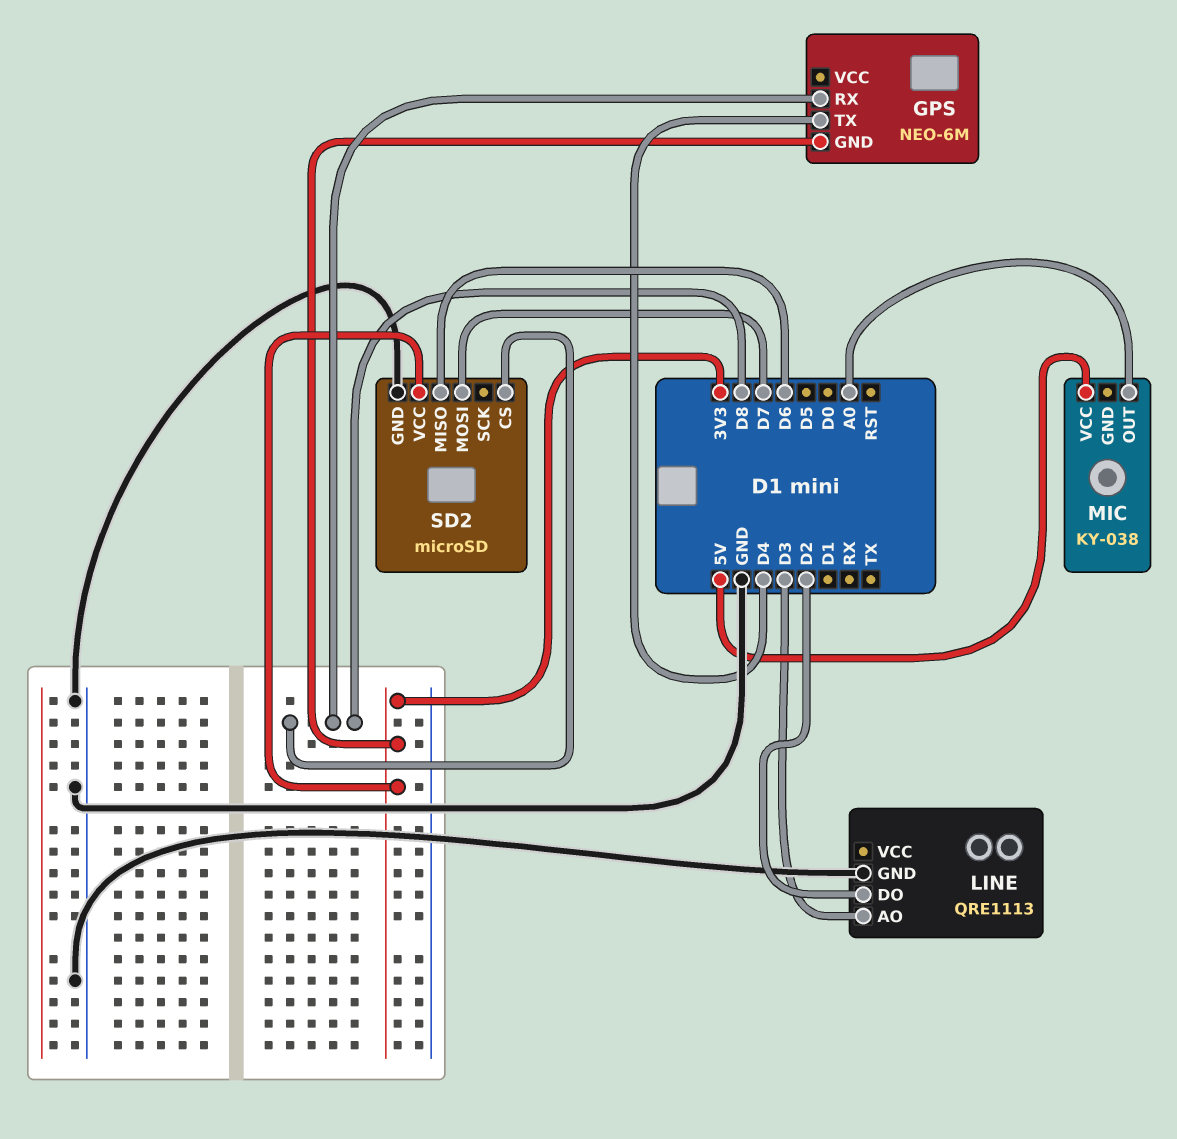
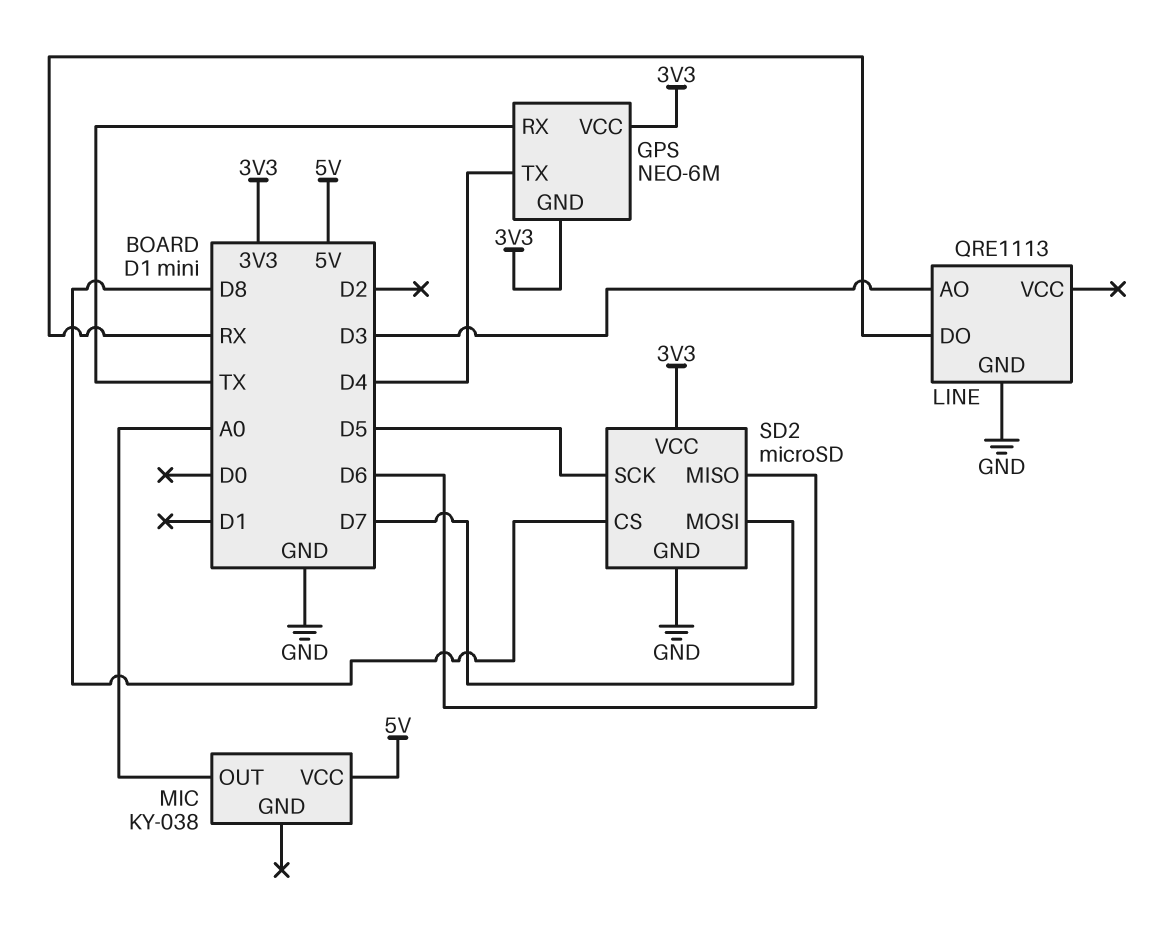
GPS pin RX: D8 -> TX
GPS pin VCC: none -> 3V3
LINE pin DO: D2 -> RX
SD2 pin SCK: none -> D5

